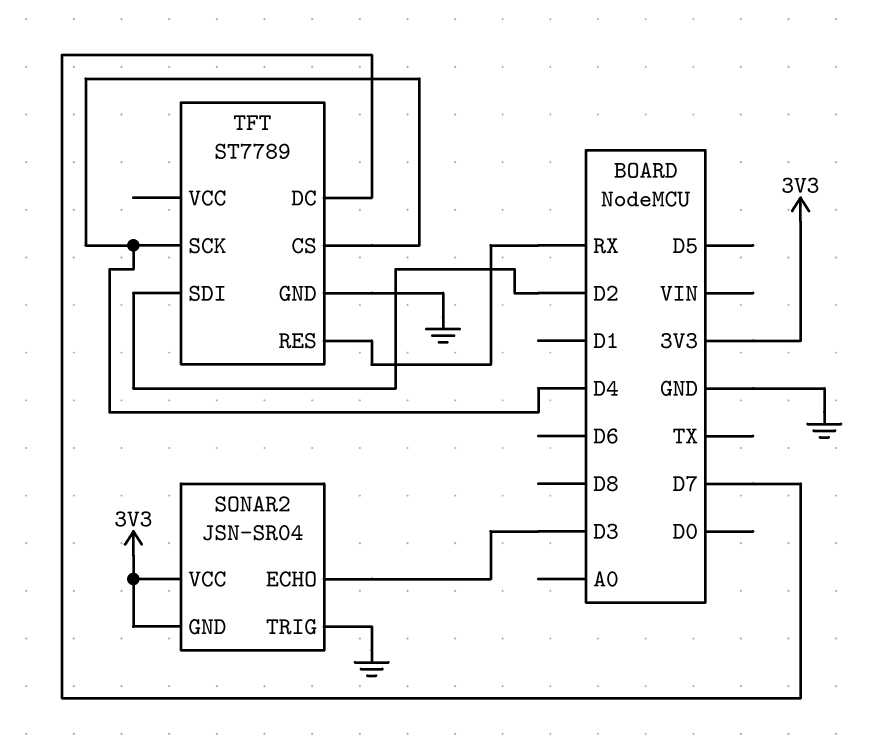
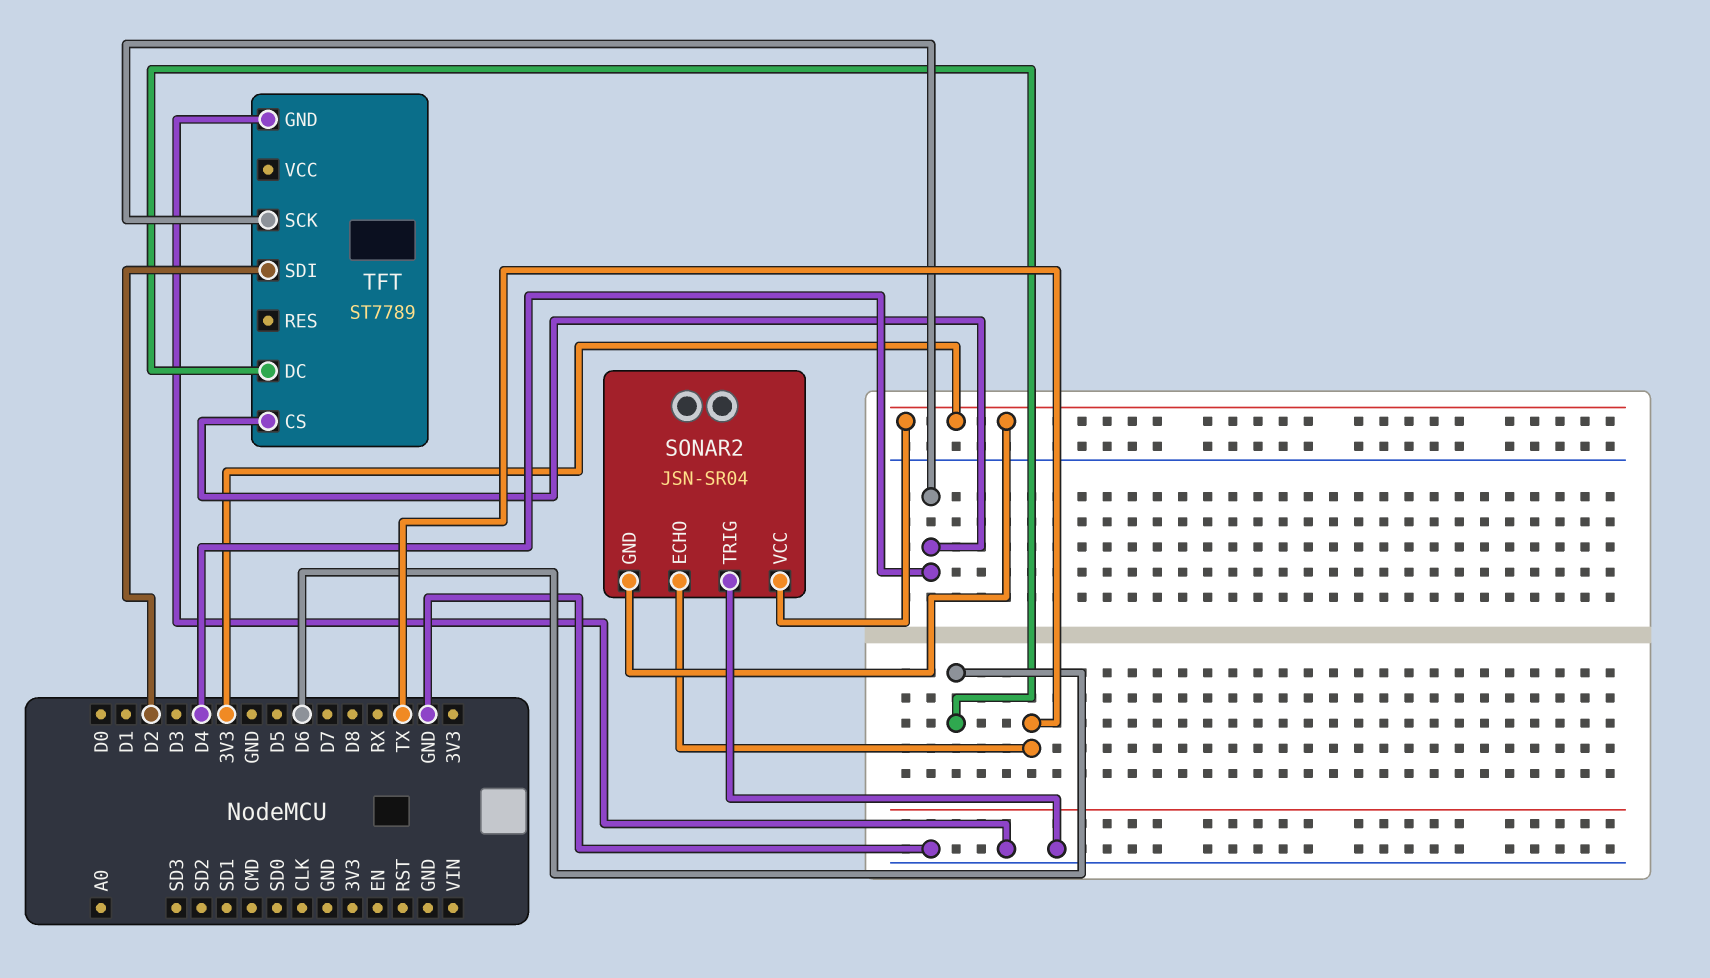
SONAR2 pin ECHO: D3 -> TX
TFT pin DC: D7 -> D6
TFT pin RES: RX -> none

